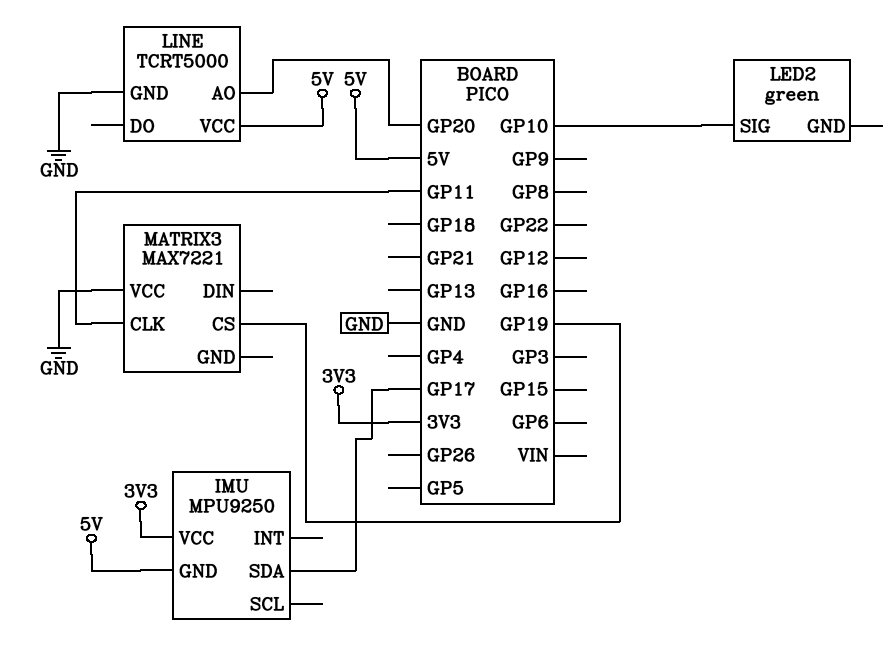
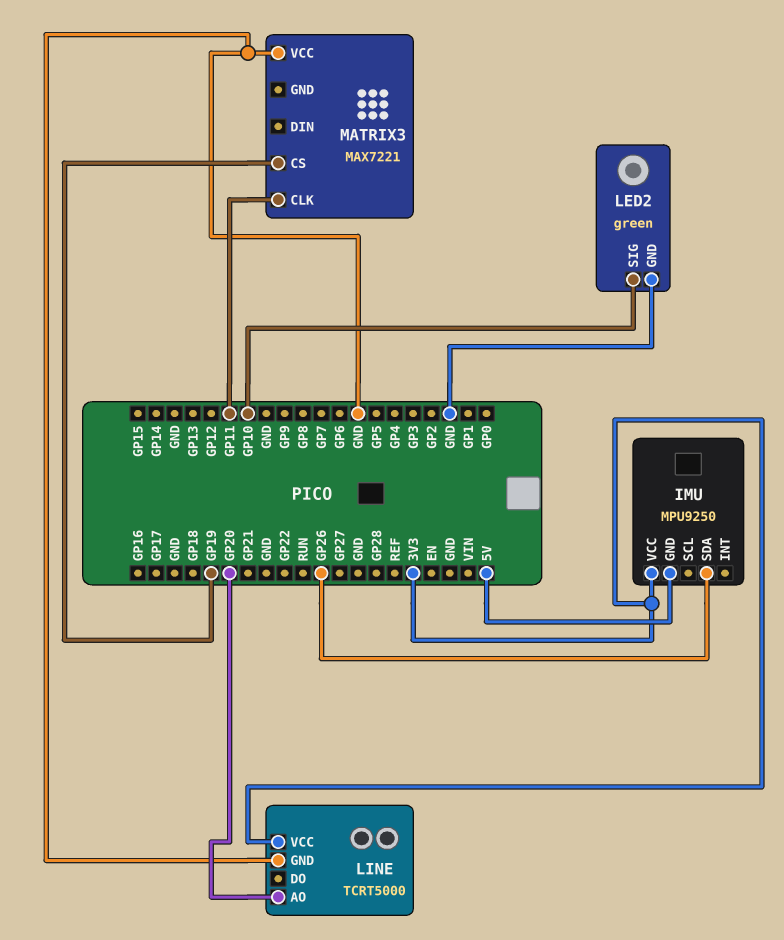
IMU pin SDA: GP17 -> GP26
LED2 pin GND: none -> GND
LINE pin VCC: 5V -> 3V3

